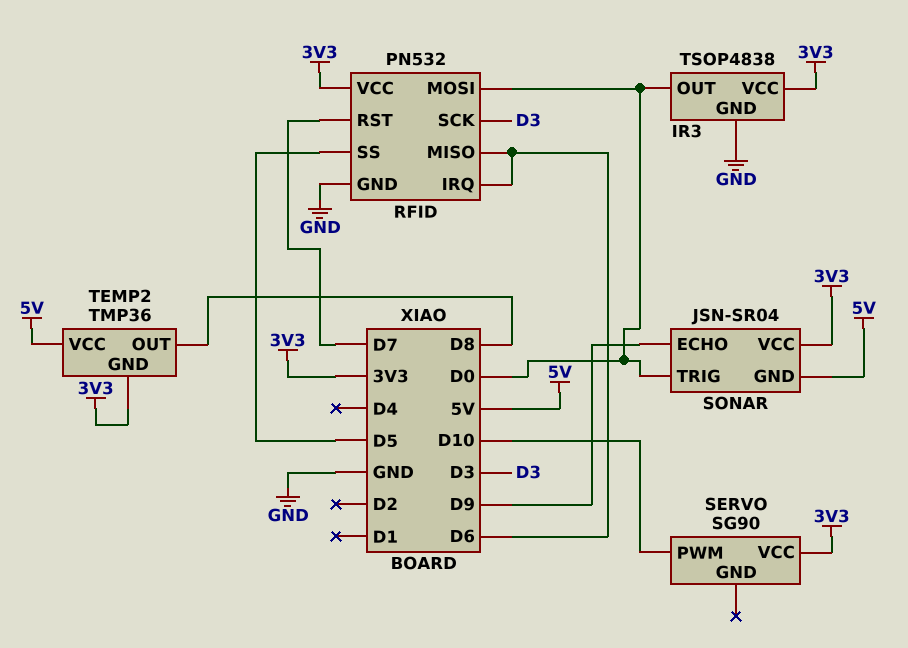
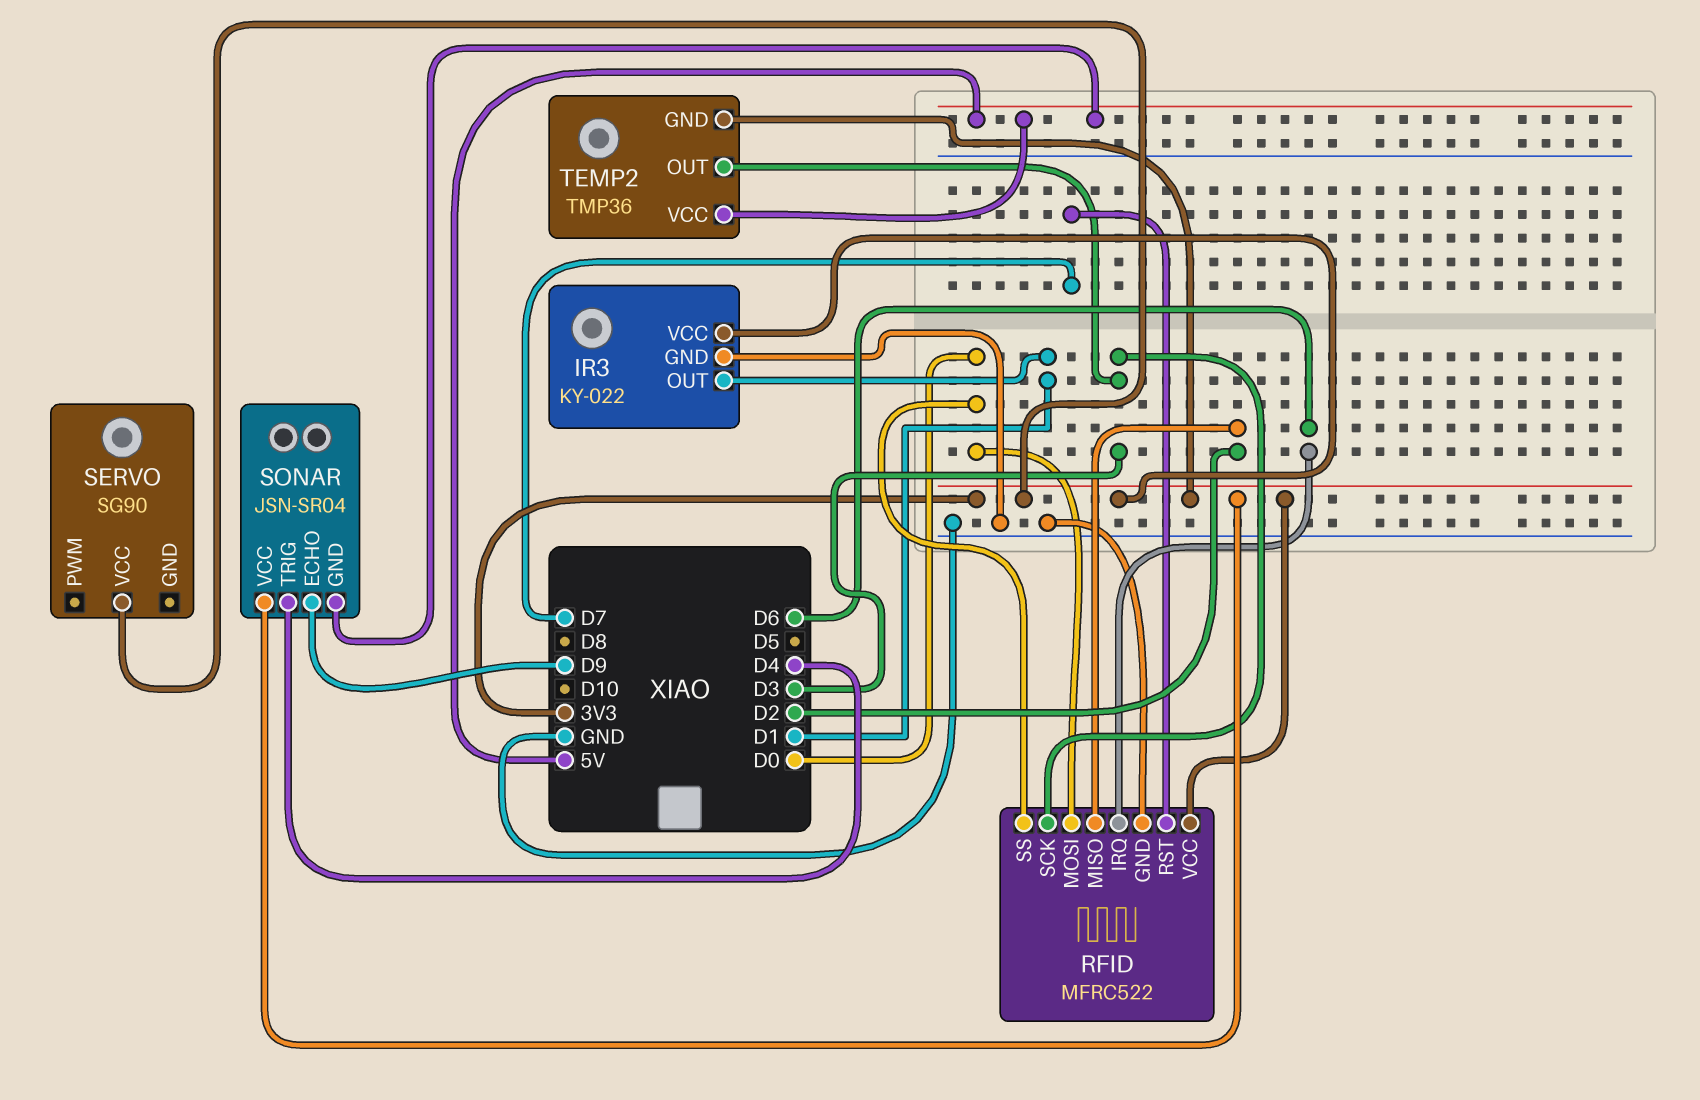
IR3: TSOP4838 -> KY-022
IR3 pin OUT: D0 -> D1
RFID: PN532 -> MFRC522
RFID pin MISO: D6 -> D2
RFID pin SS: D5 -> D0
SERVO pin PWM: D10 -> none
SONAR pin TRIG: D0 -> D4
TEMP2 pin OUT: D8 -> D3

